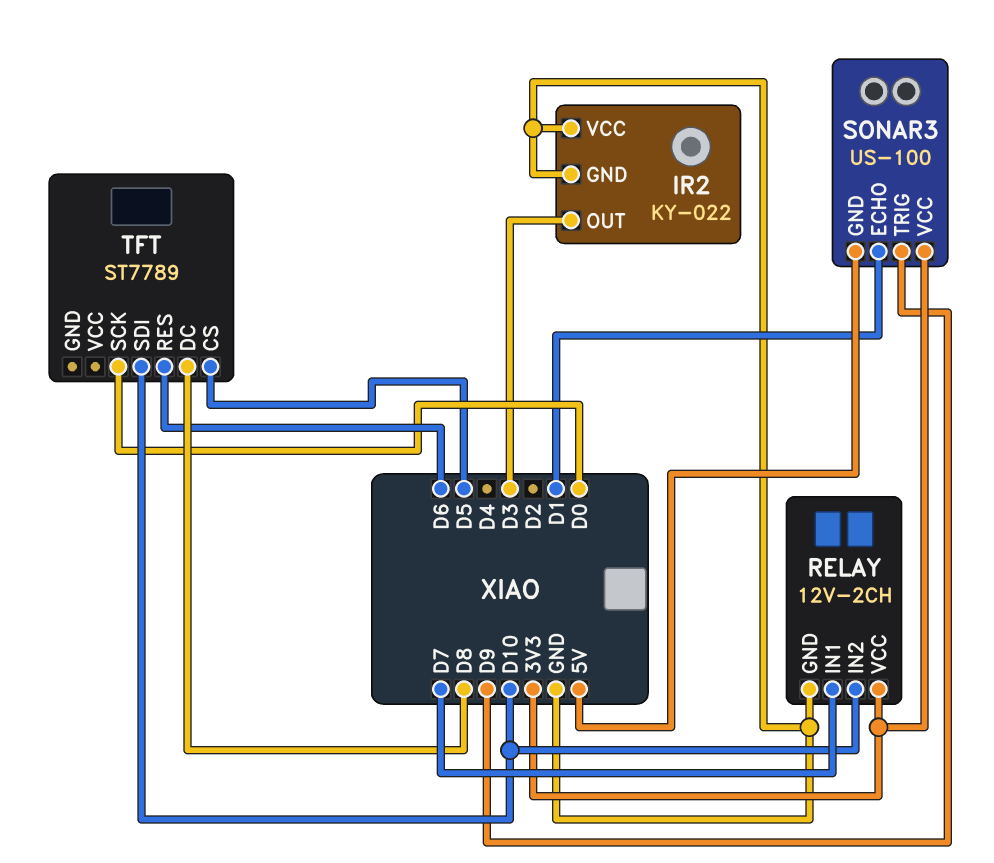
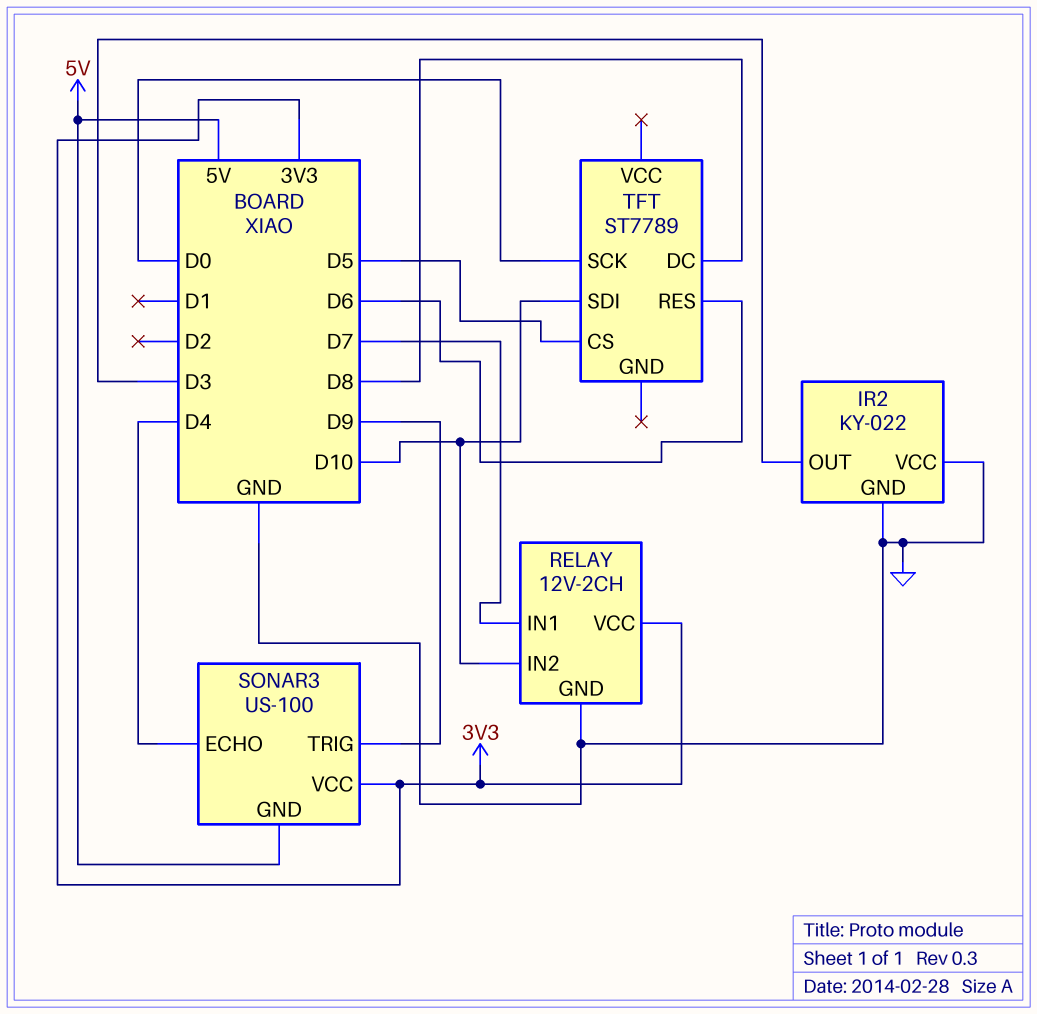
SONAR3 pin ECHO: D1 -> D4

